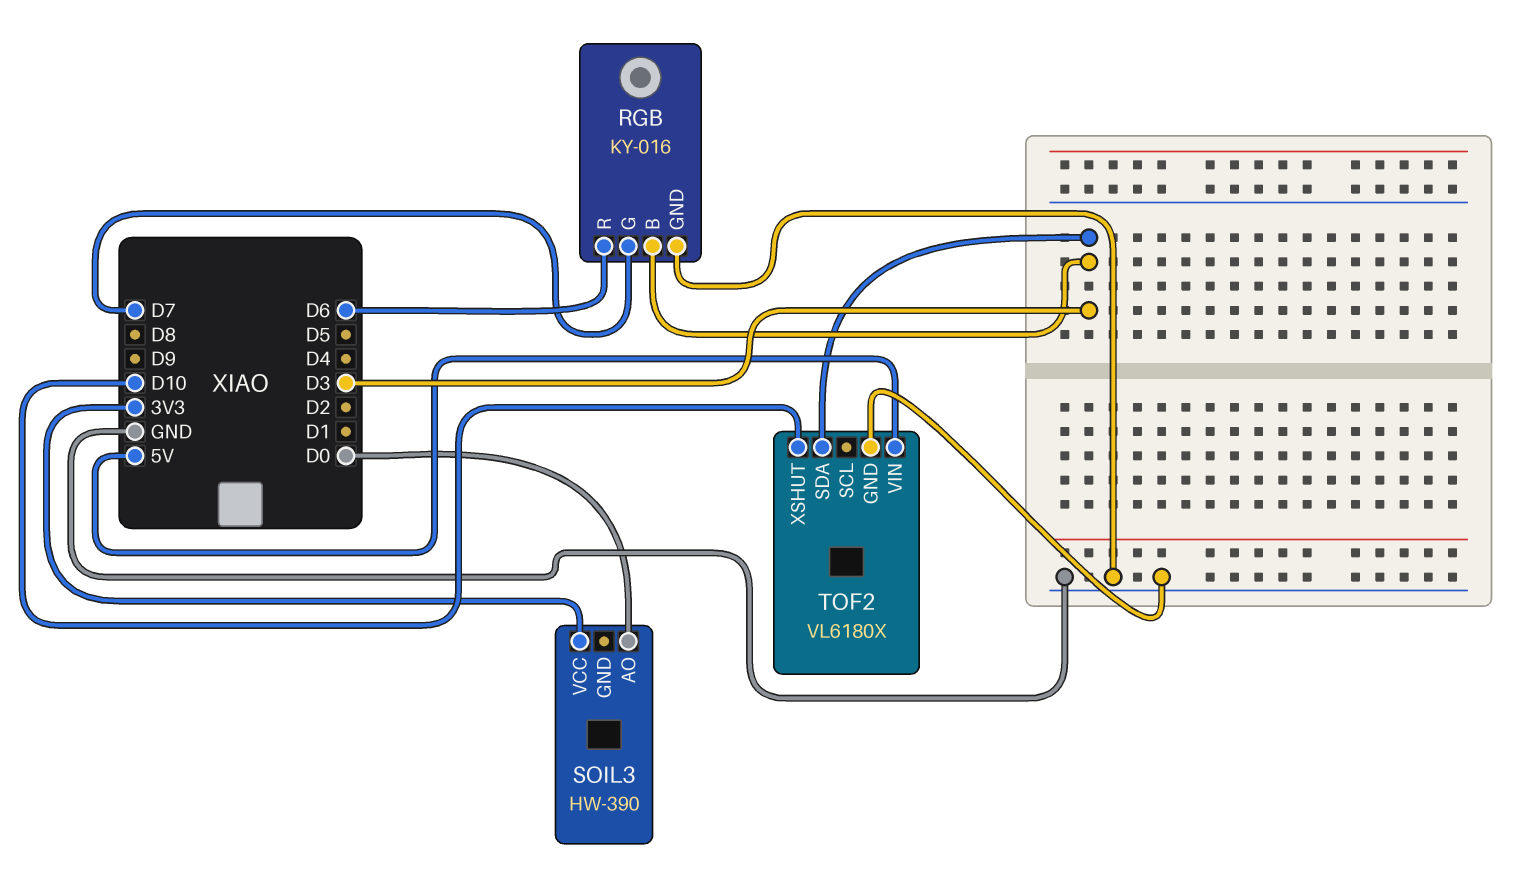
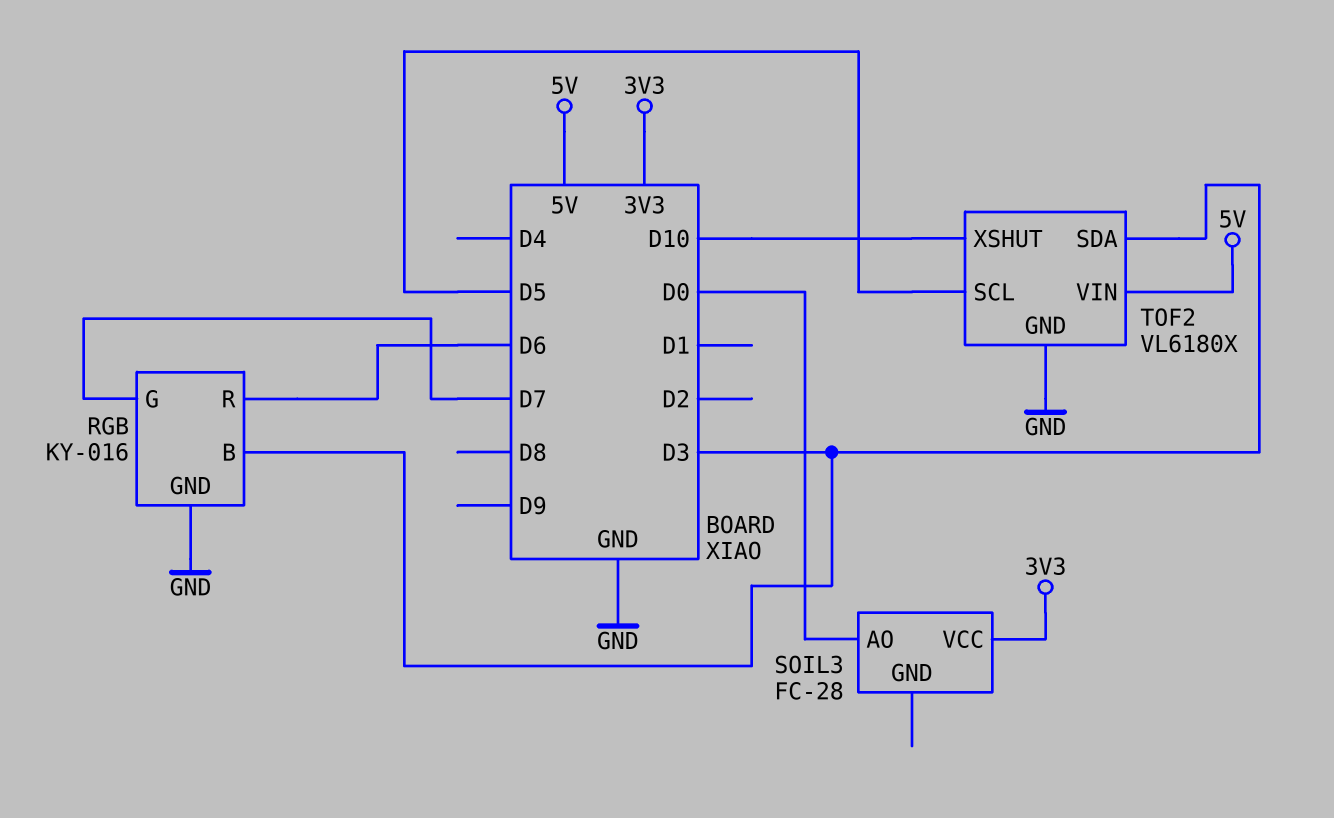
SOIL3: HW-390 -> FC-28
TOF2 pin SCL: none -> D5

